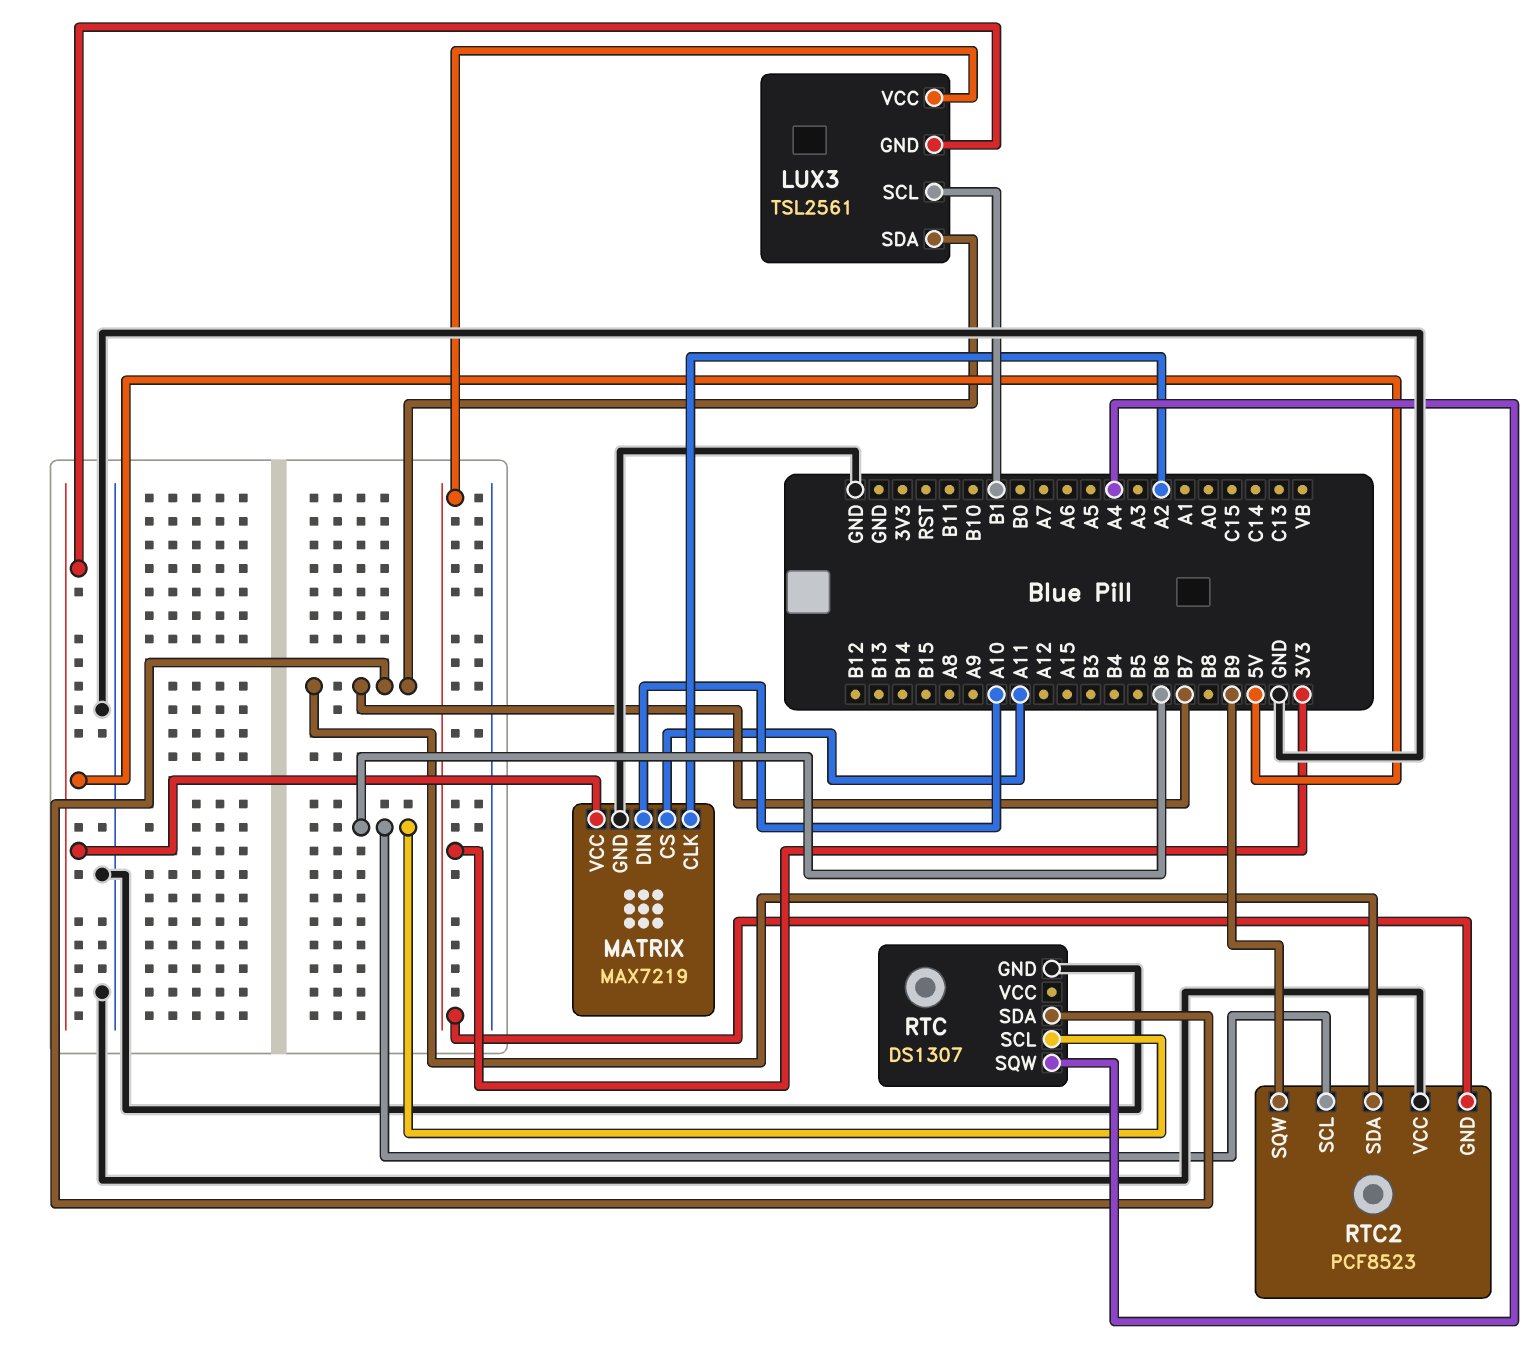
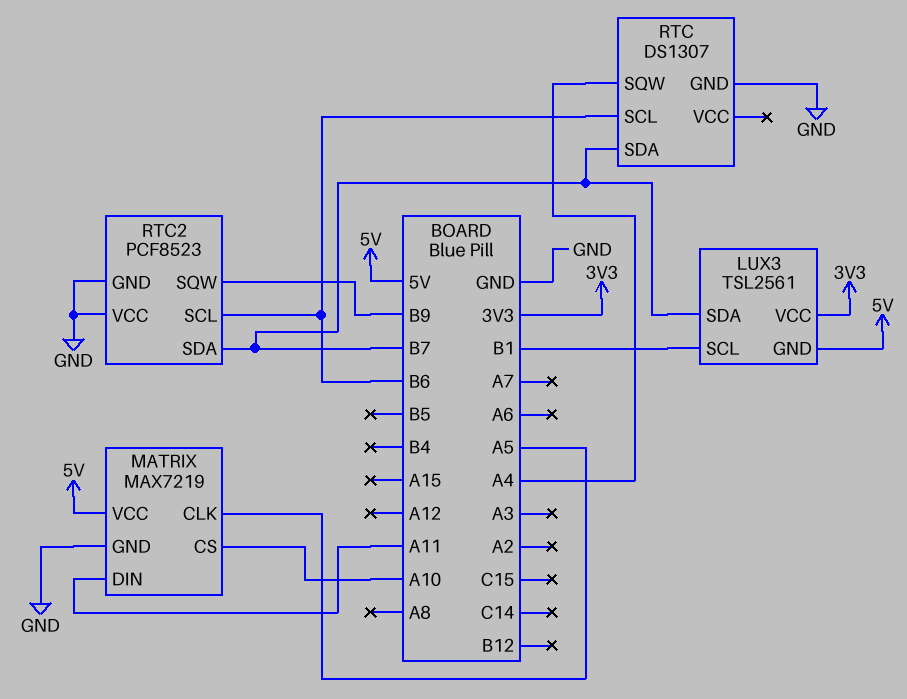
MATRIX pin CLK: A2 -> A5
MATRIX pin CS: A11 -> A10
MATRIX pin DIN: A10 -> A11
RTC2 pin GND: 3V3 -> GND

